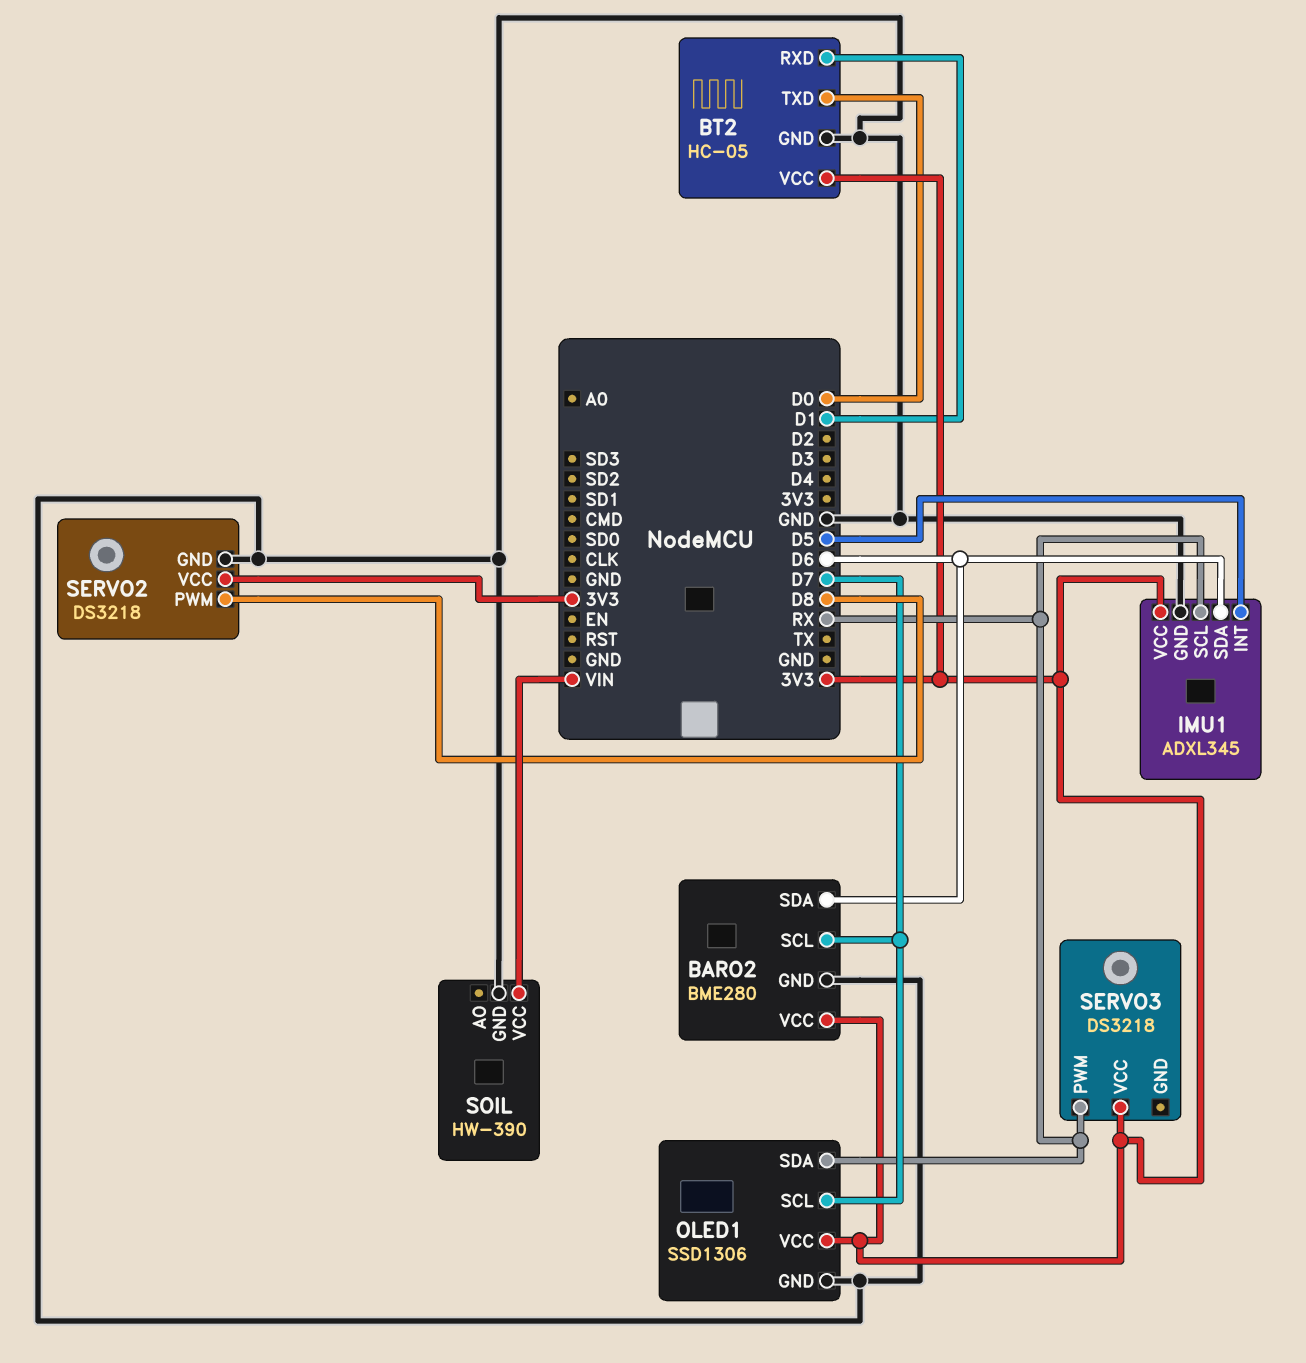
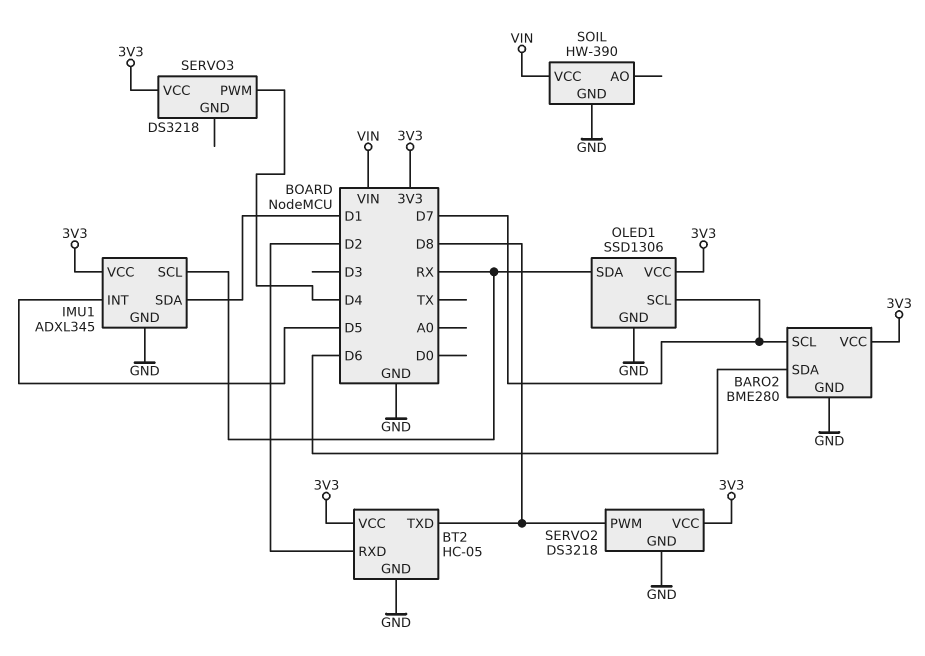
BT2 pin RXD: D1 -> D2
BT2 pin TXD: D0 -> D8
IMU1 pin SDA: D6 -> D1
SERVO3 pin PWM: RX -> D4

